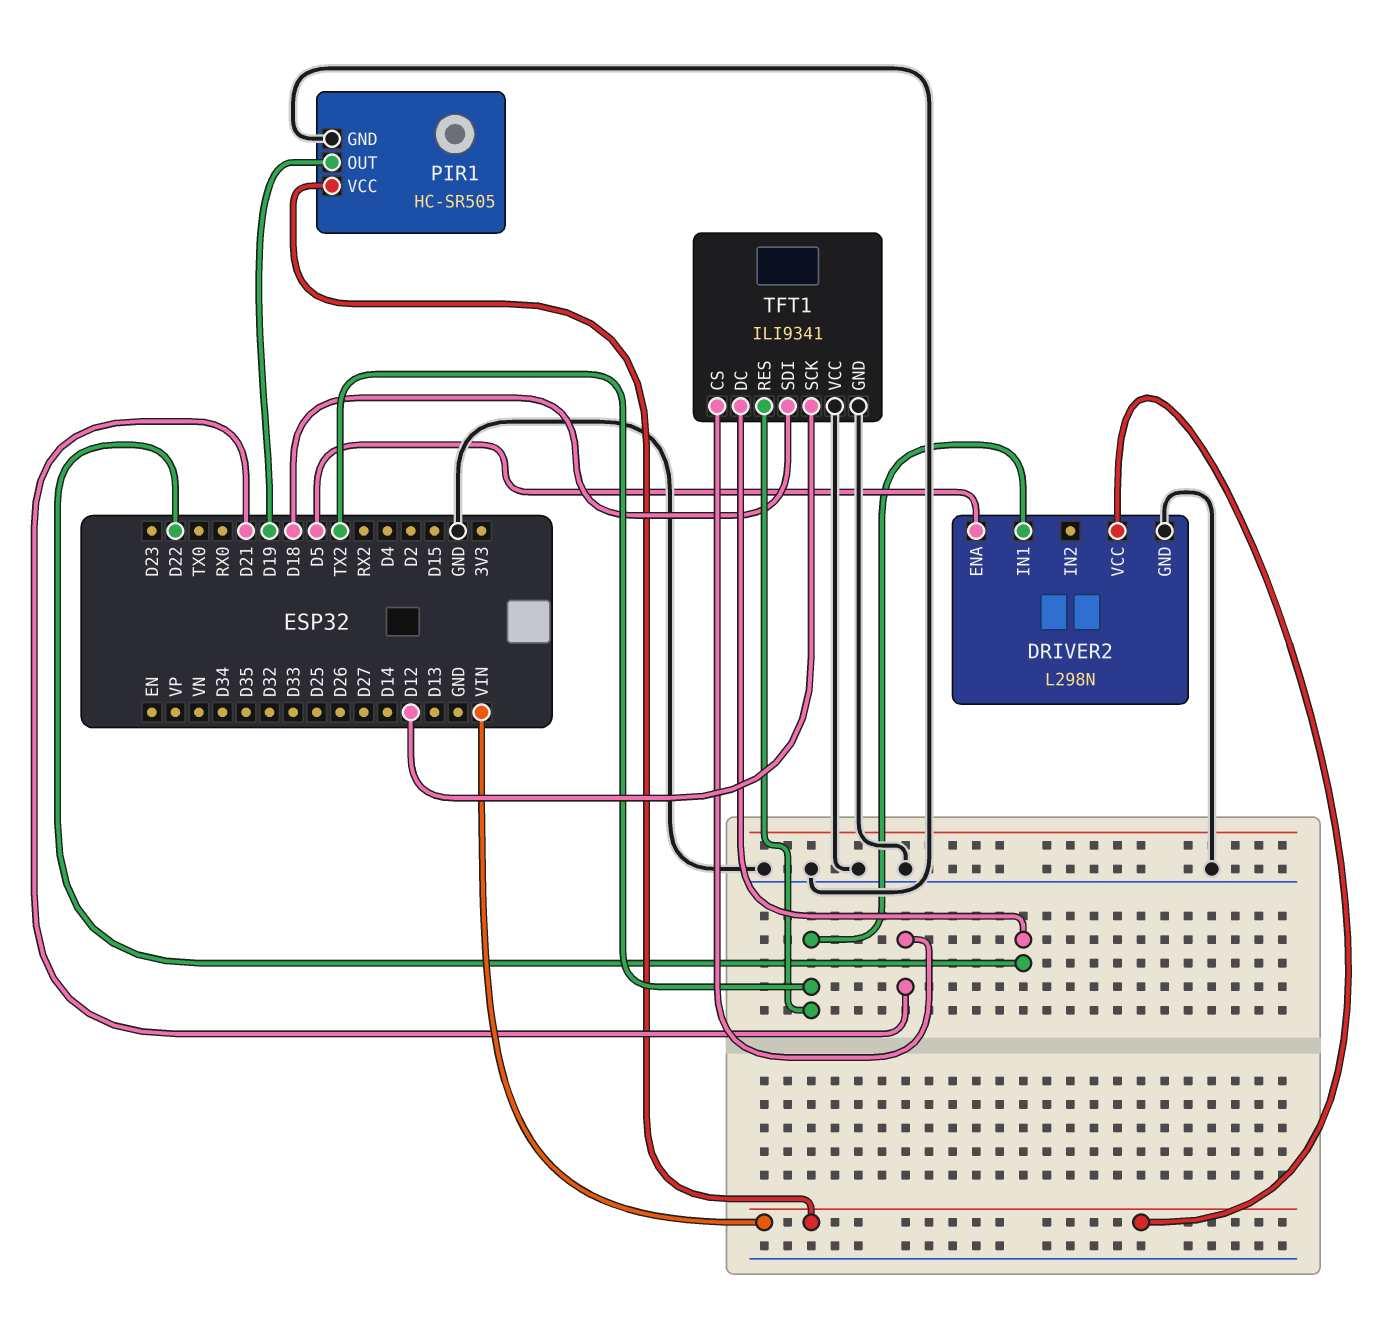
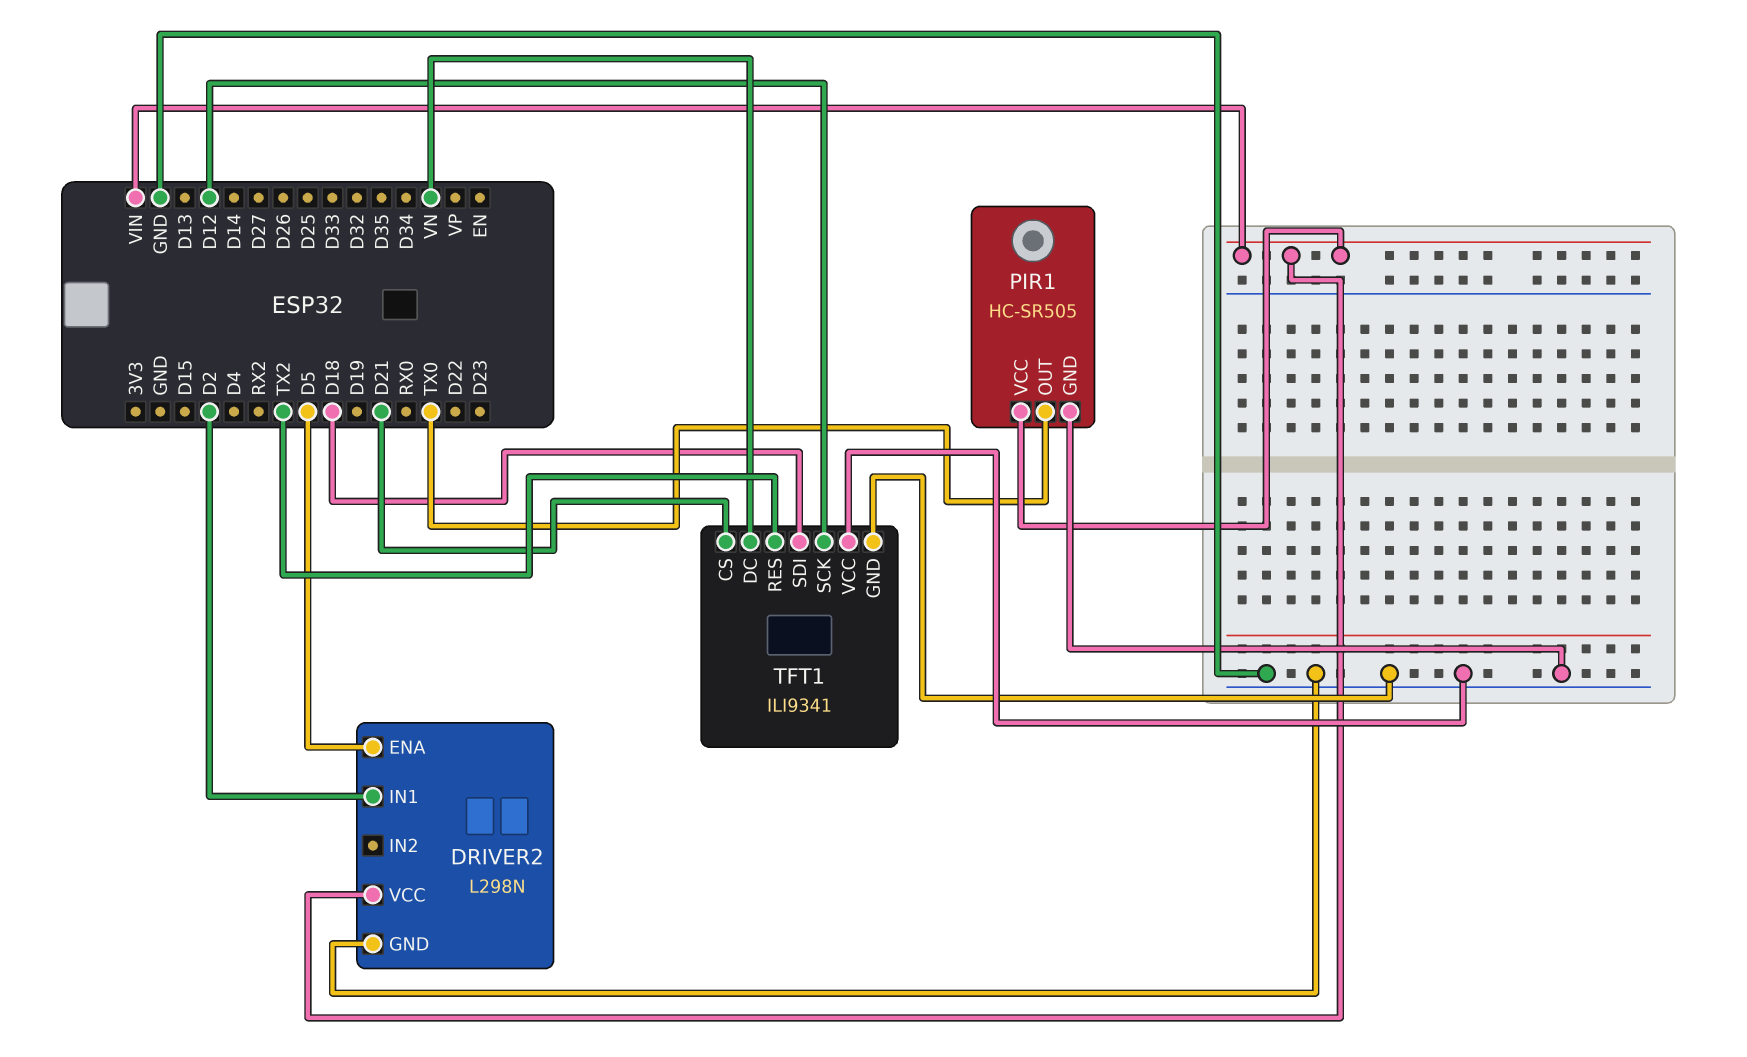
DRIVER2 pin IN1: TX2 -> D2
PIR1 pin OUT: D19 -> TX0
TFT1 pin DC: D22 -> VN

